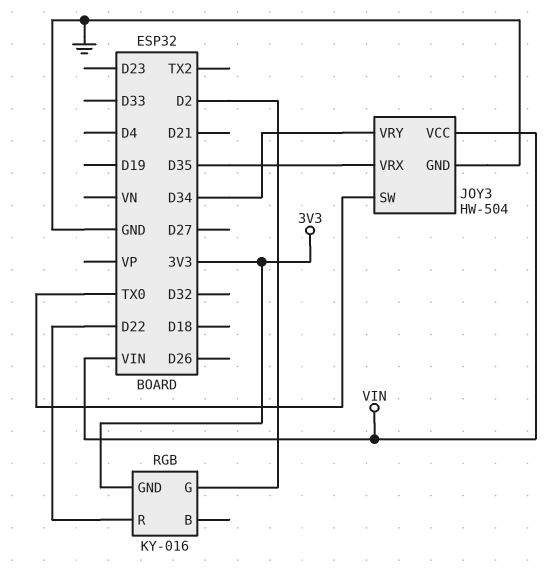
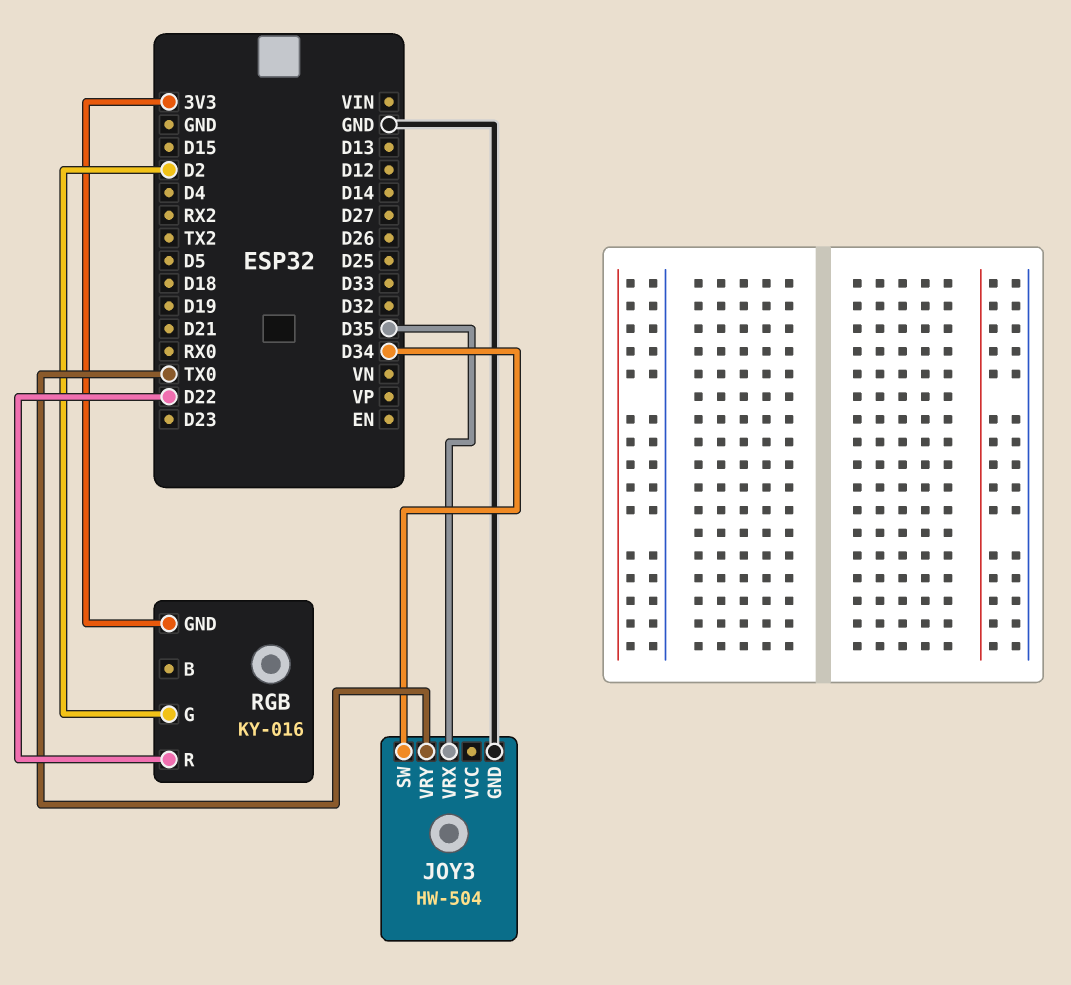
JOY3 pin SW: TX0 -> D34
JOY3 pin VCC: VIN -> none
JOY3 pin VRY: D34 -> TX0

